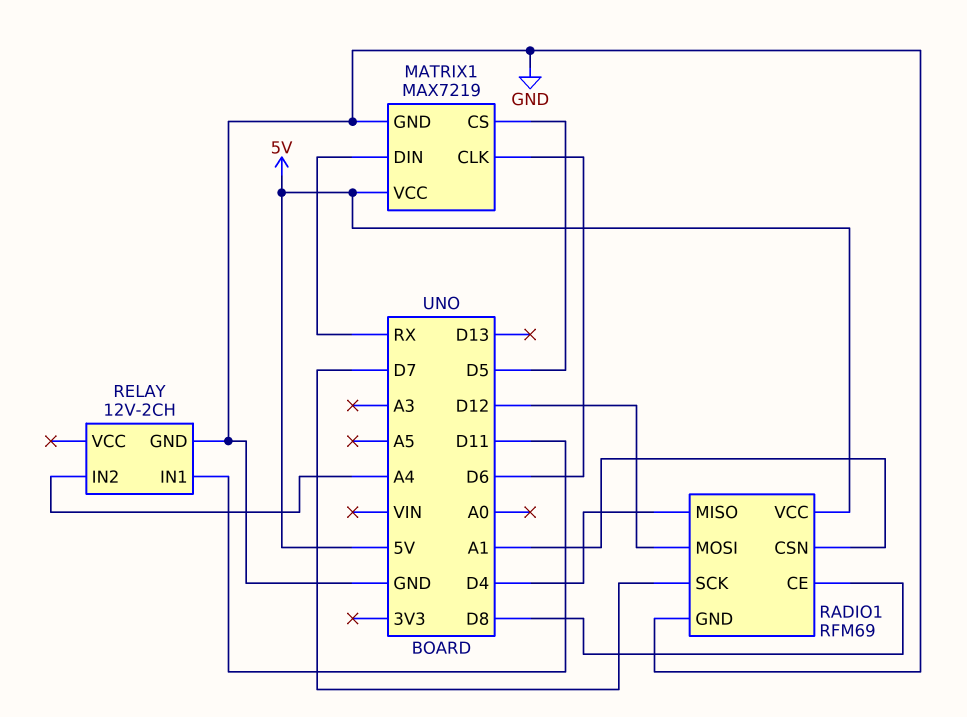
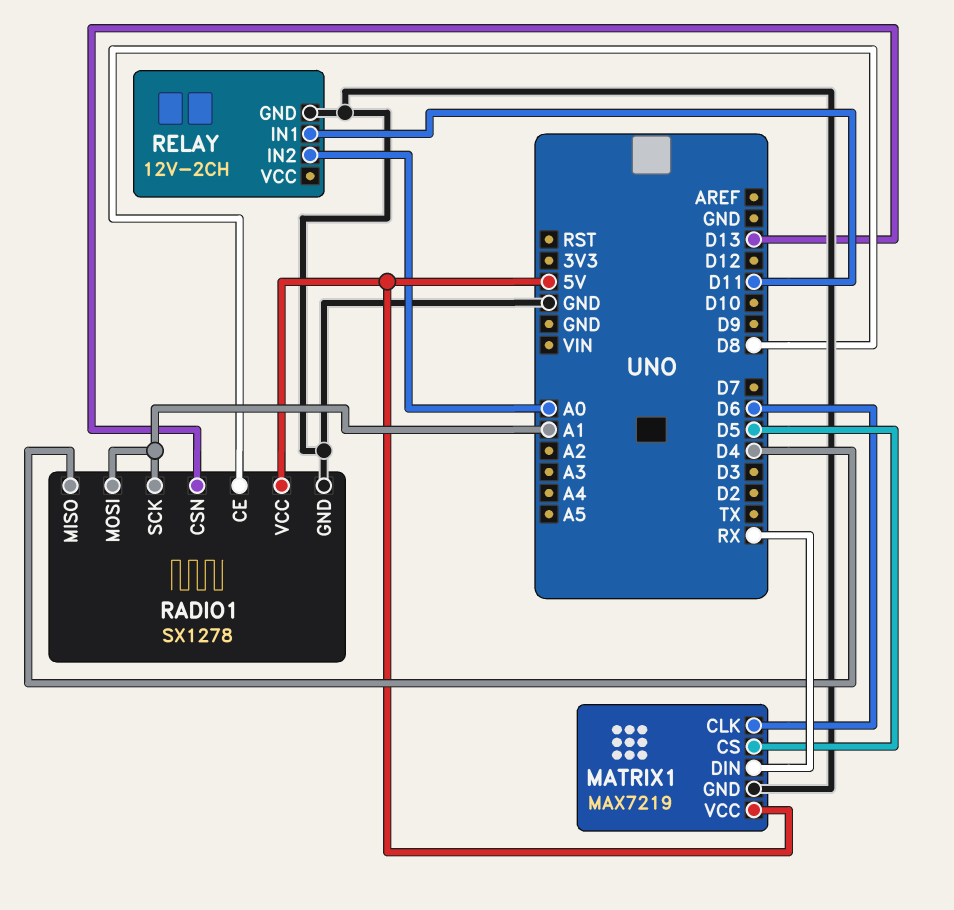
RADIO1: RFM69 -> SX1278
RADIO1 pin CSN: A1 -> D13
RADIO1 pin MOSI: D12 -> A1
RADIO1 pin SCK: D7 -> A1
RELAY pin IN2: A4 -> A0

